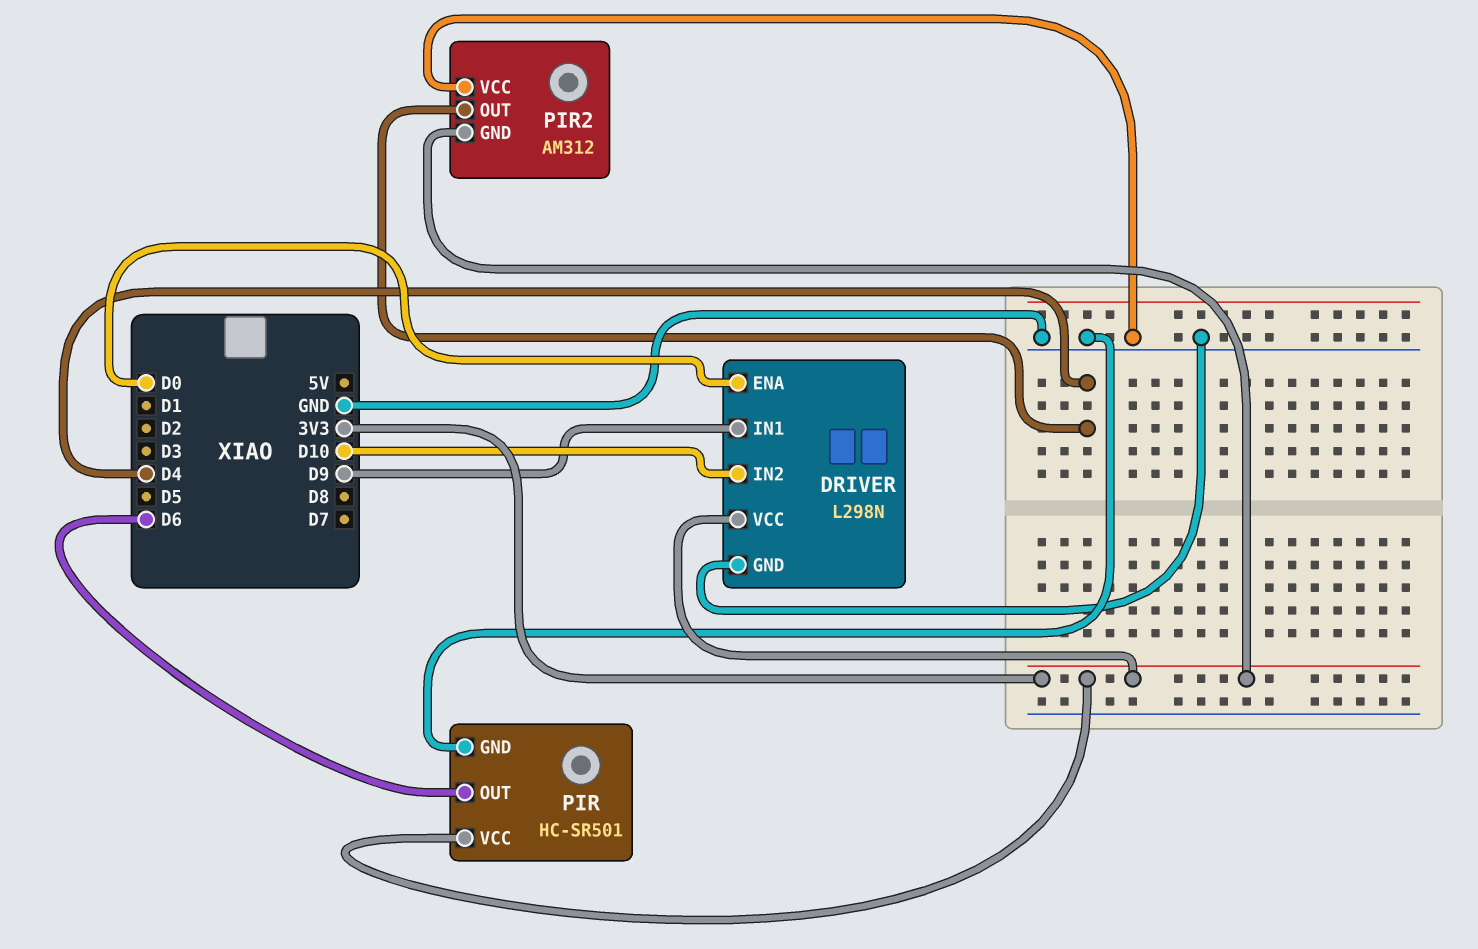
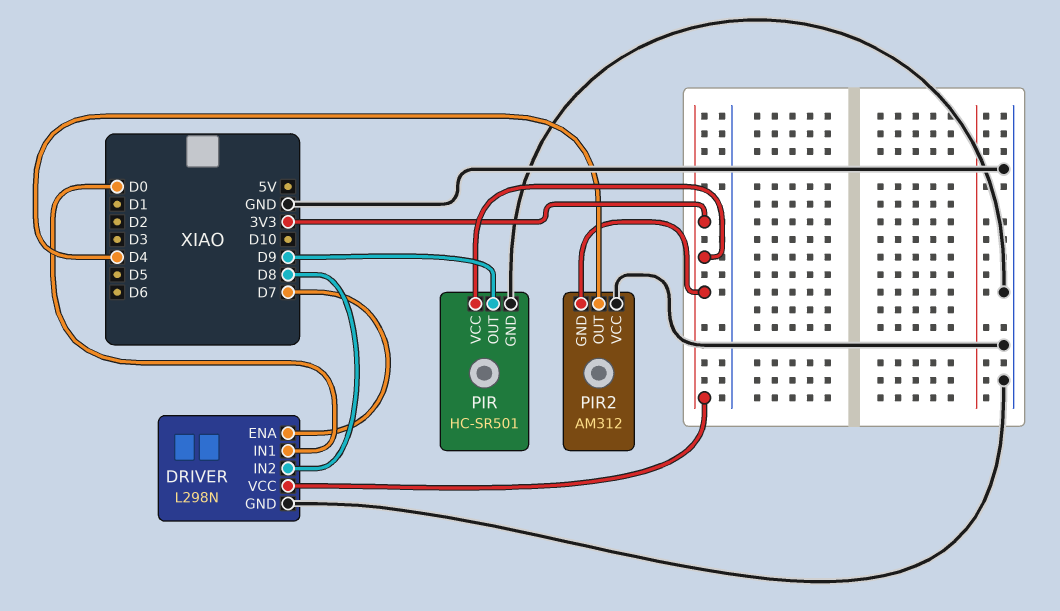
DRIVER pin ENA: D0 -> D7
DRIVER pin IN1: D9 -> D0
DRIVER pin IN2: D10 -> D8
PIR pin OUT: D6 -> D9

